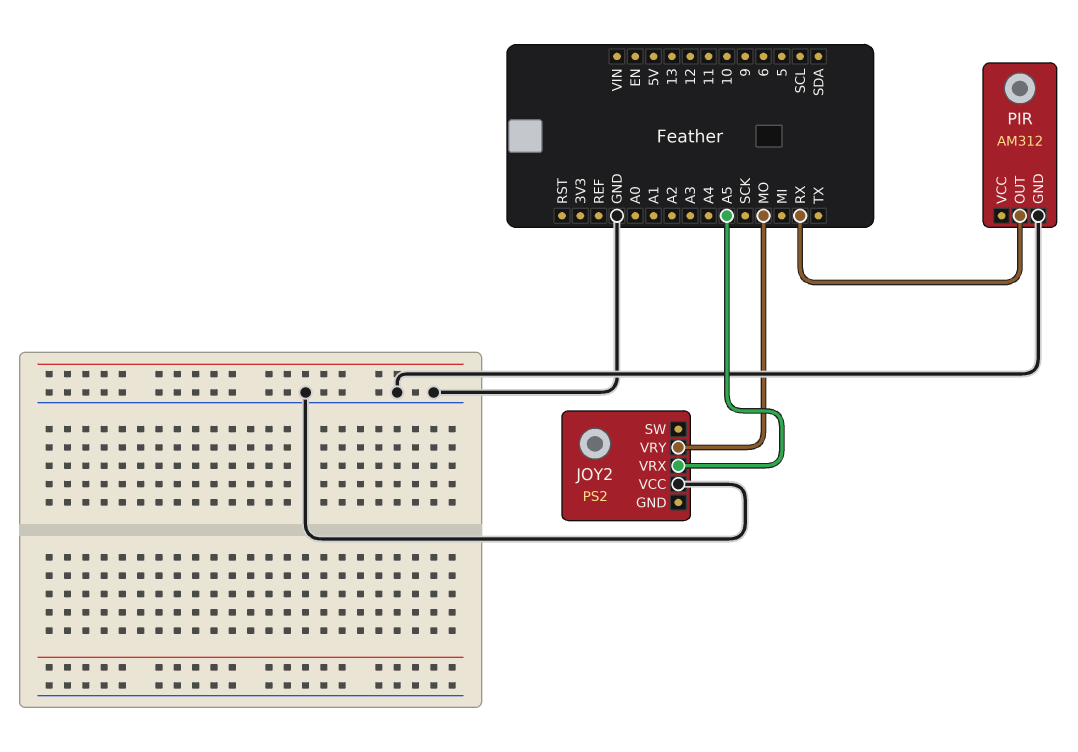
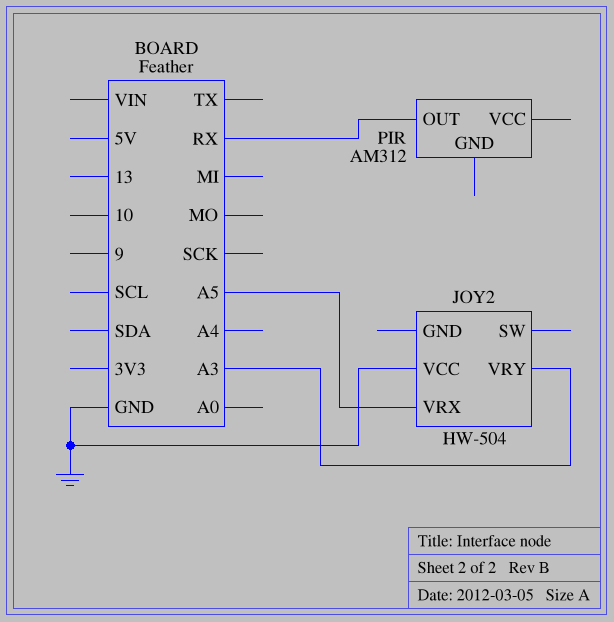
JOY2: PS2 -> HW-504
JOY2 pin VRY: MO -> A3
PIR pin GND: GND -> none

